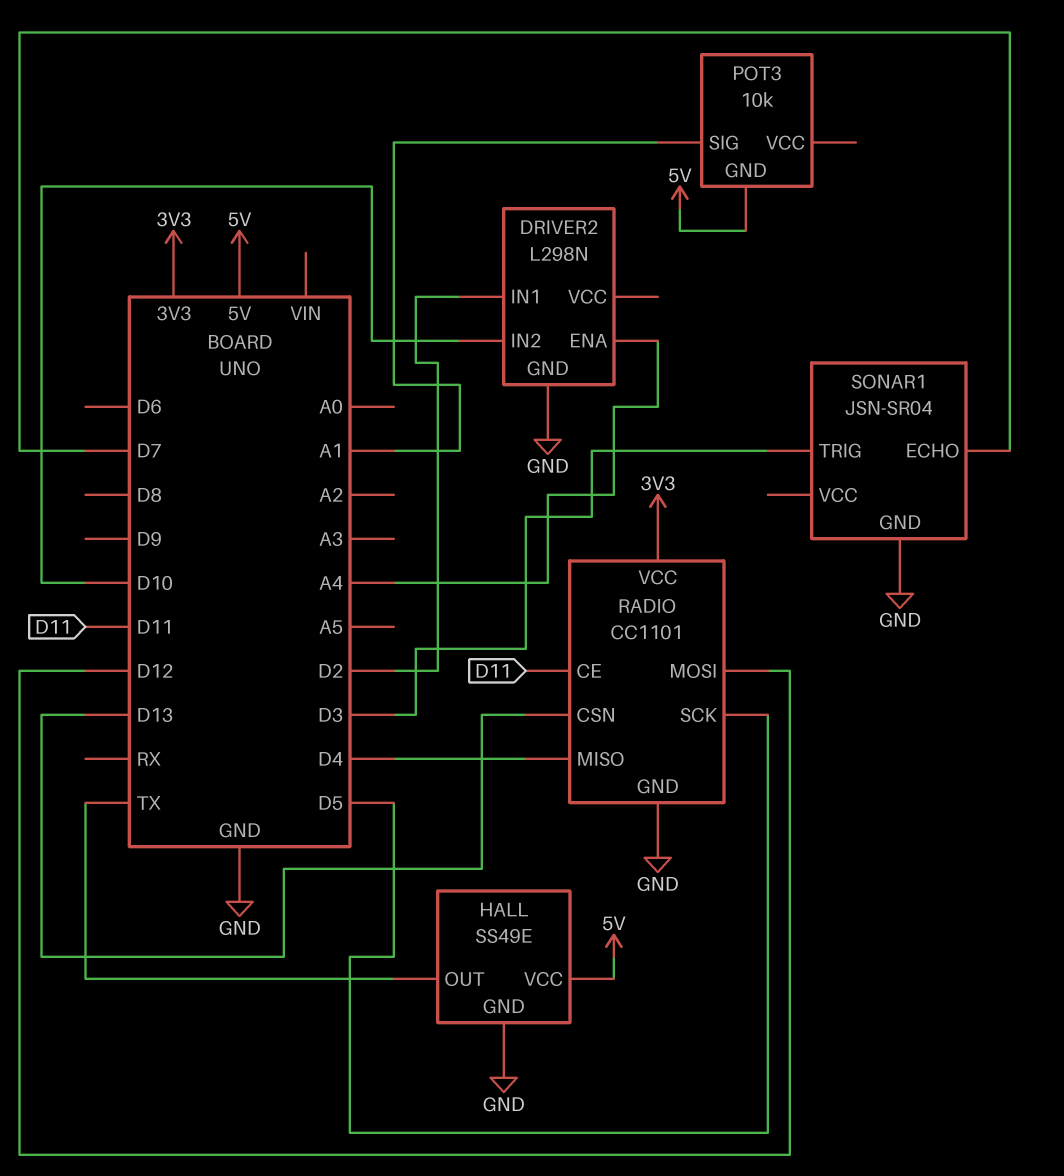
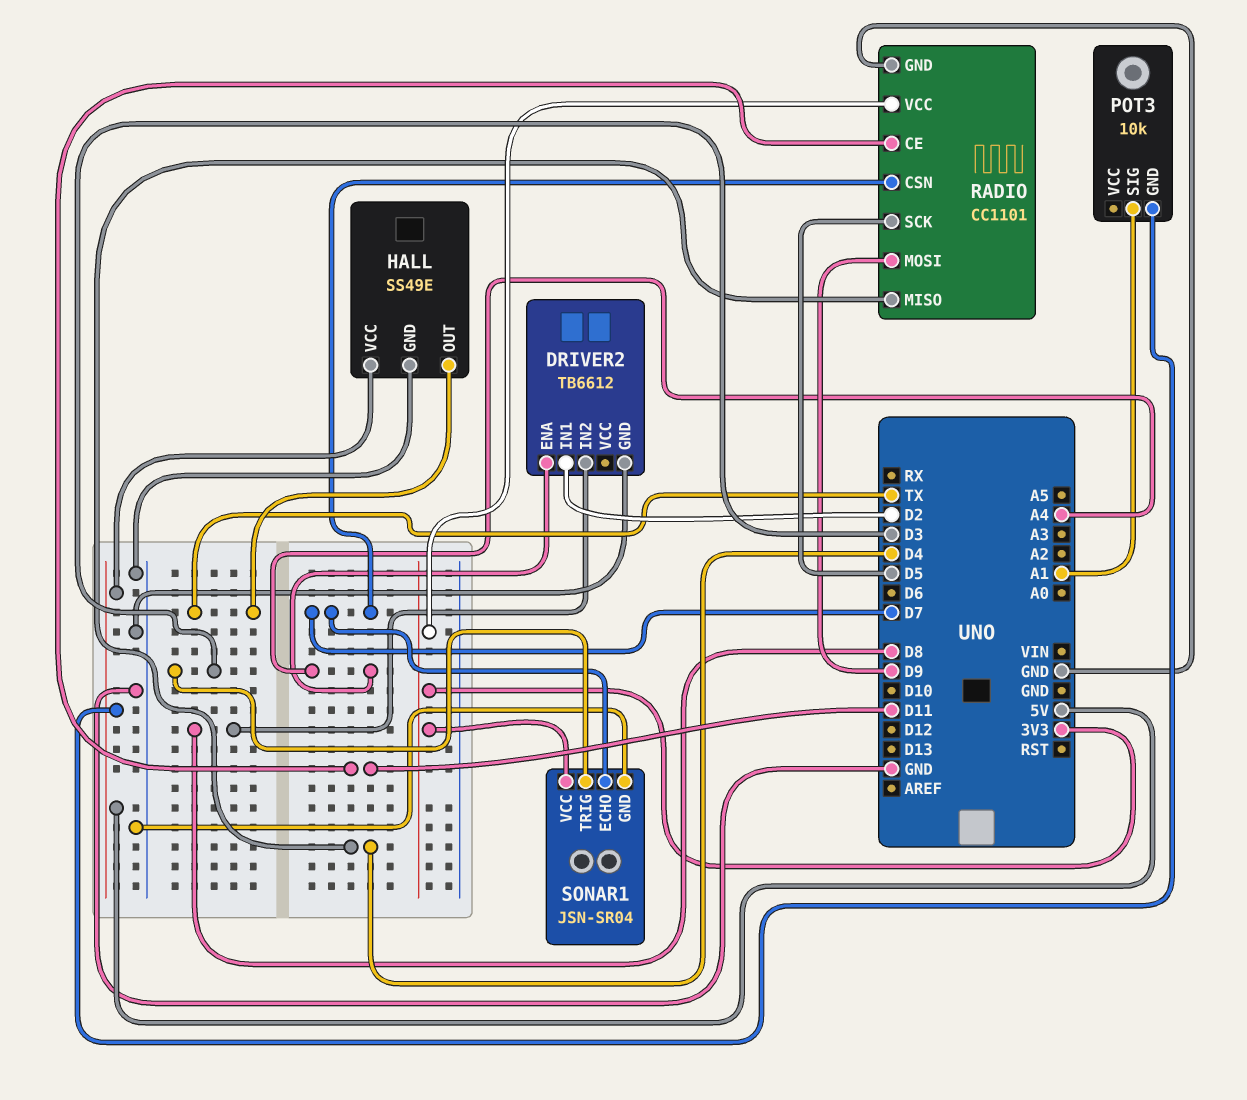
DRIVER2: L298N -> TB6612
DRIVER2 pin IN2: D10 -> D8
RADIO pin CSN: D13 -> D7
RADIO pin MOSI: D12 -> D9
SONAR1 pin VCC: none -> 3V3

